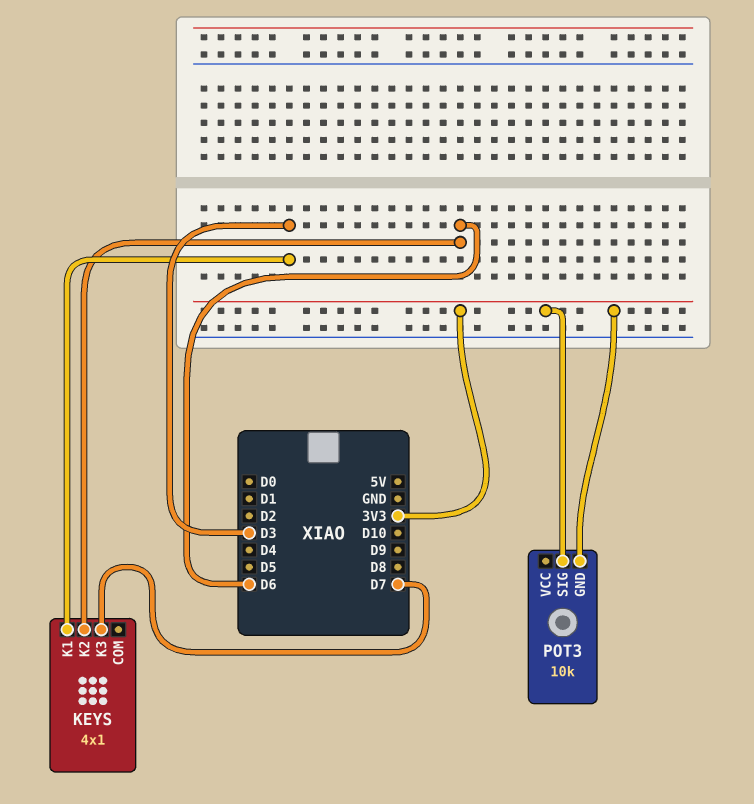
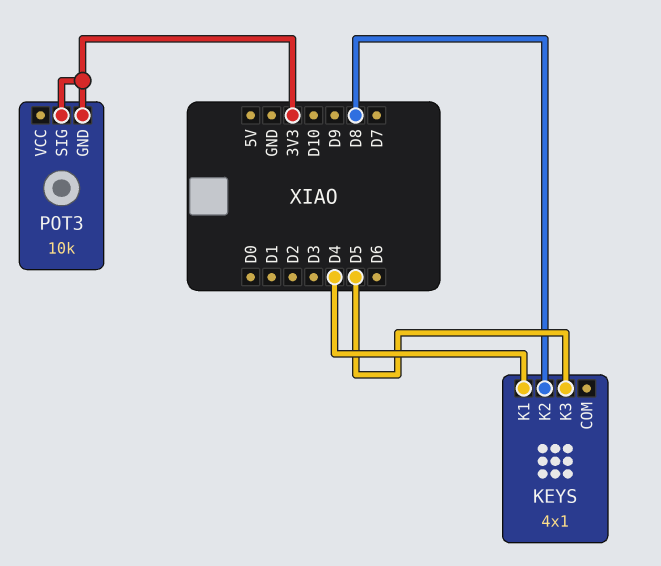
KEYS pin K1: D3 -> D4
KEYS pin K2: D6 -> D8
KEYS pin K3: D7 -> D5

